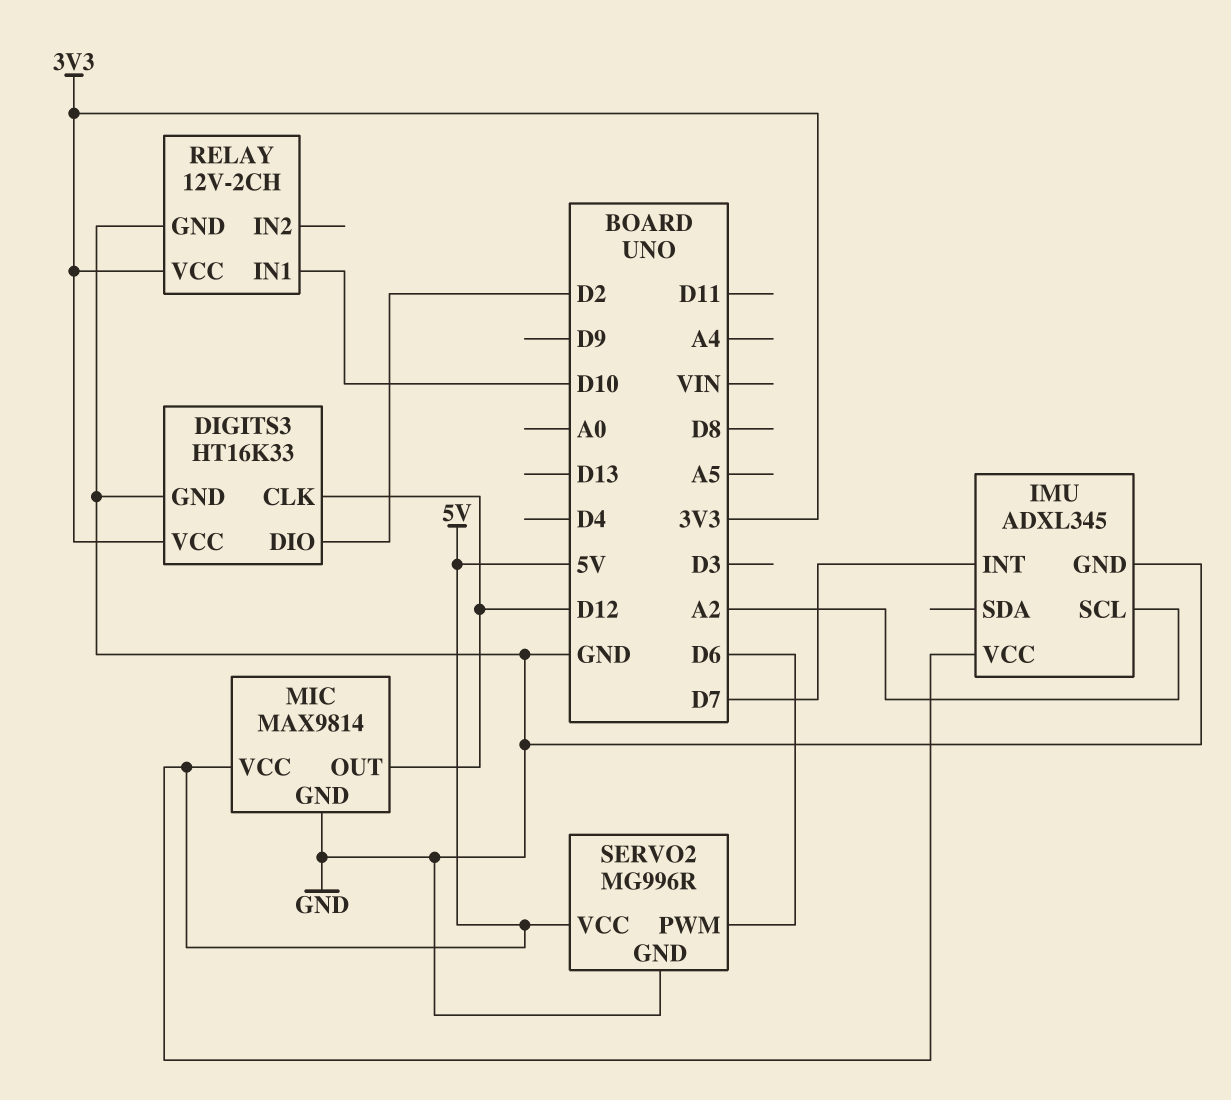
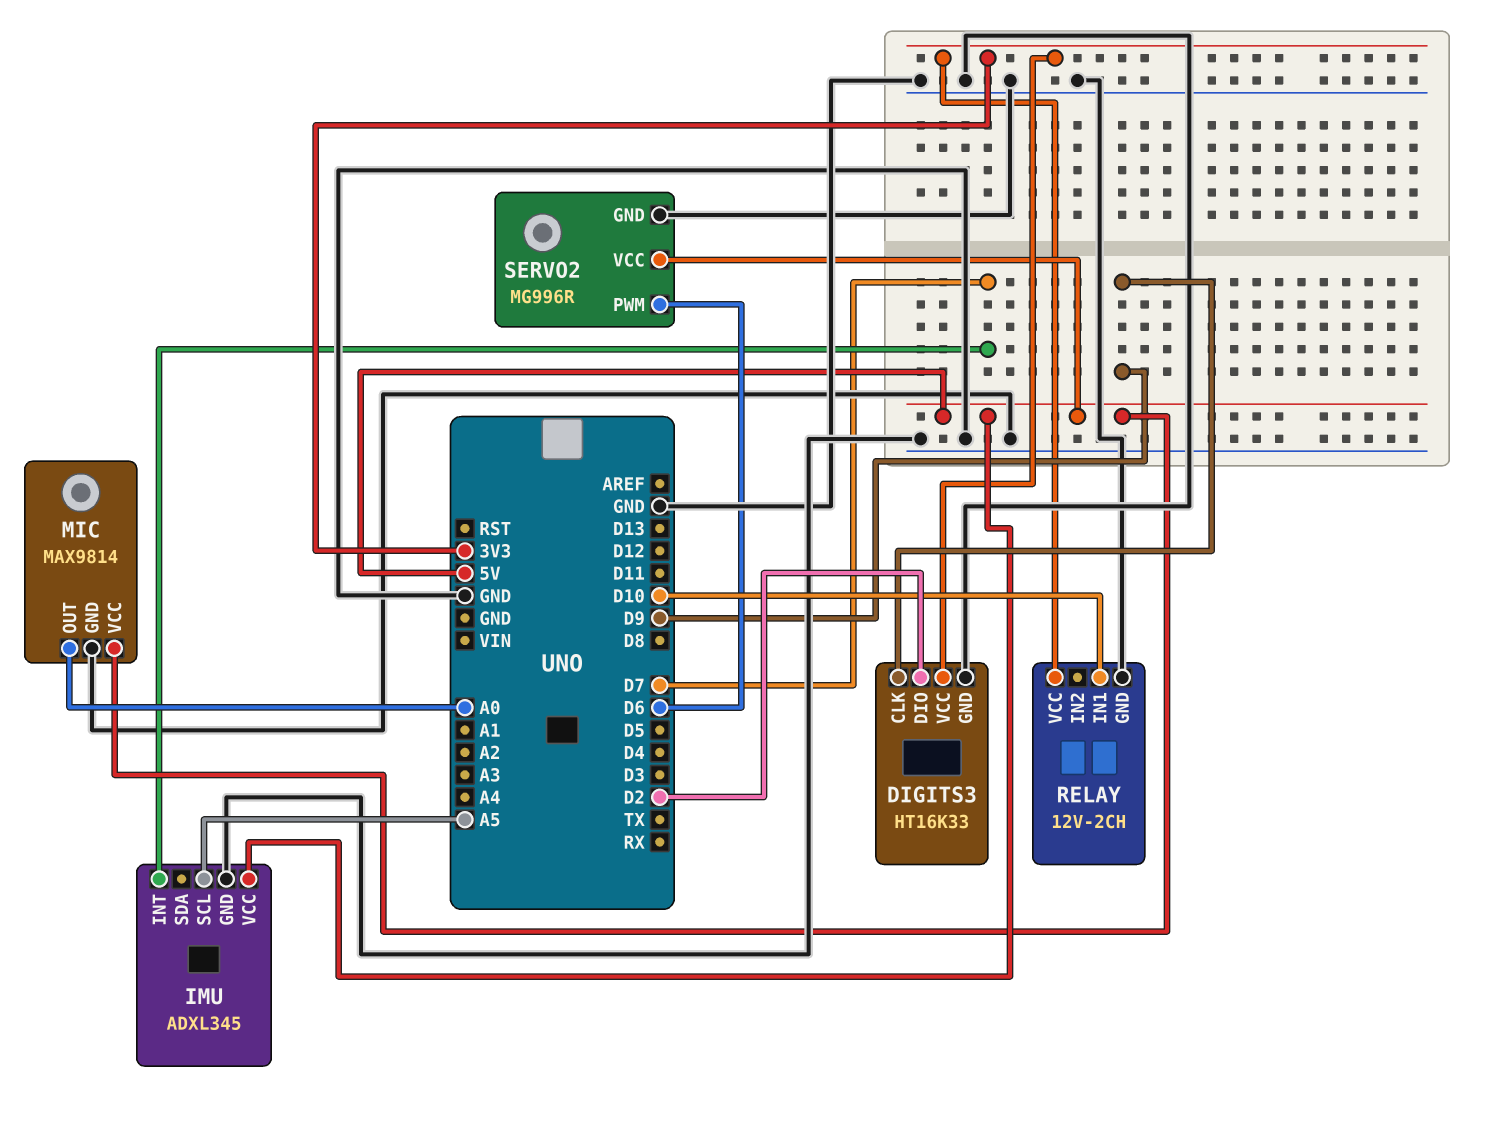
DIGITS3 pin CLK: D12 -> D9
IMU pin SCL: A2 -> A5
MIC pin OUT: D12 -> A0

